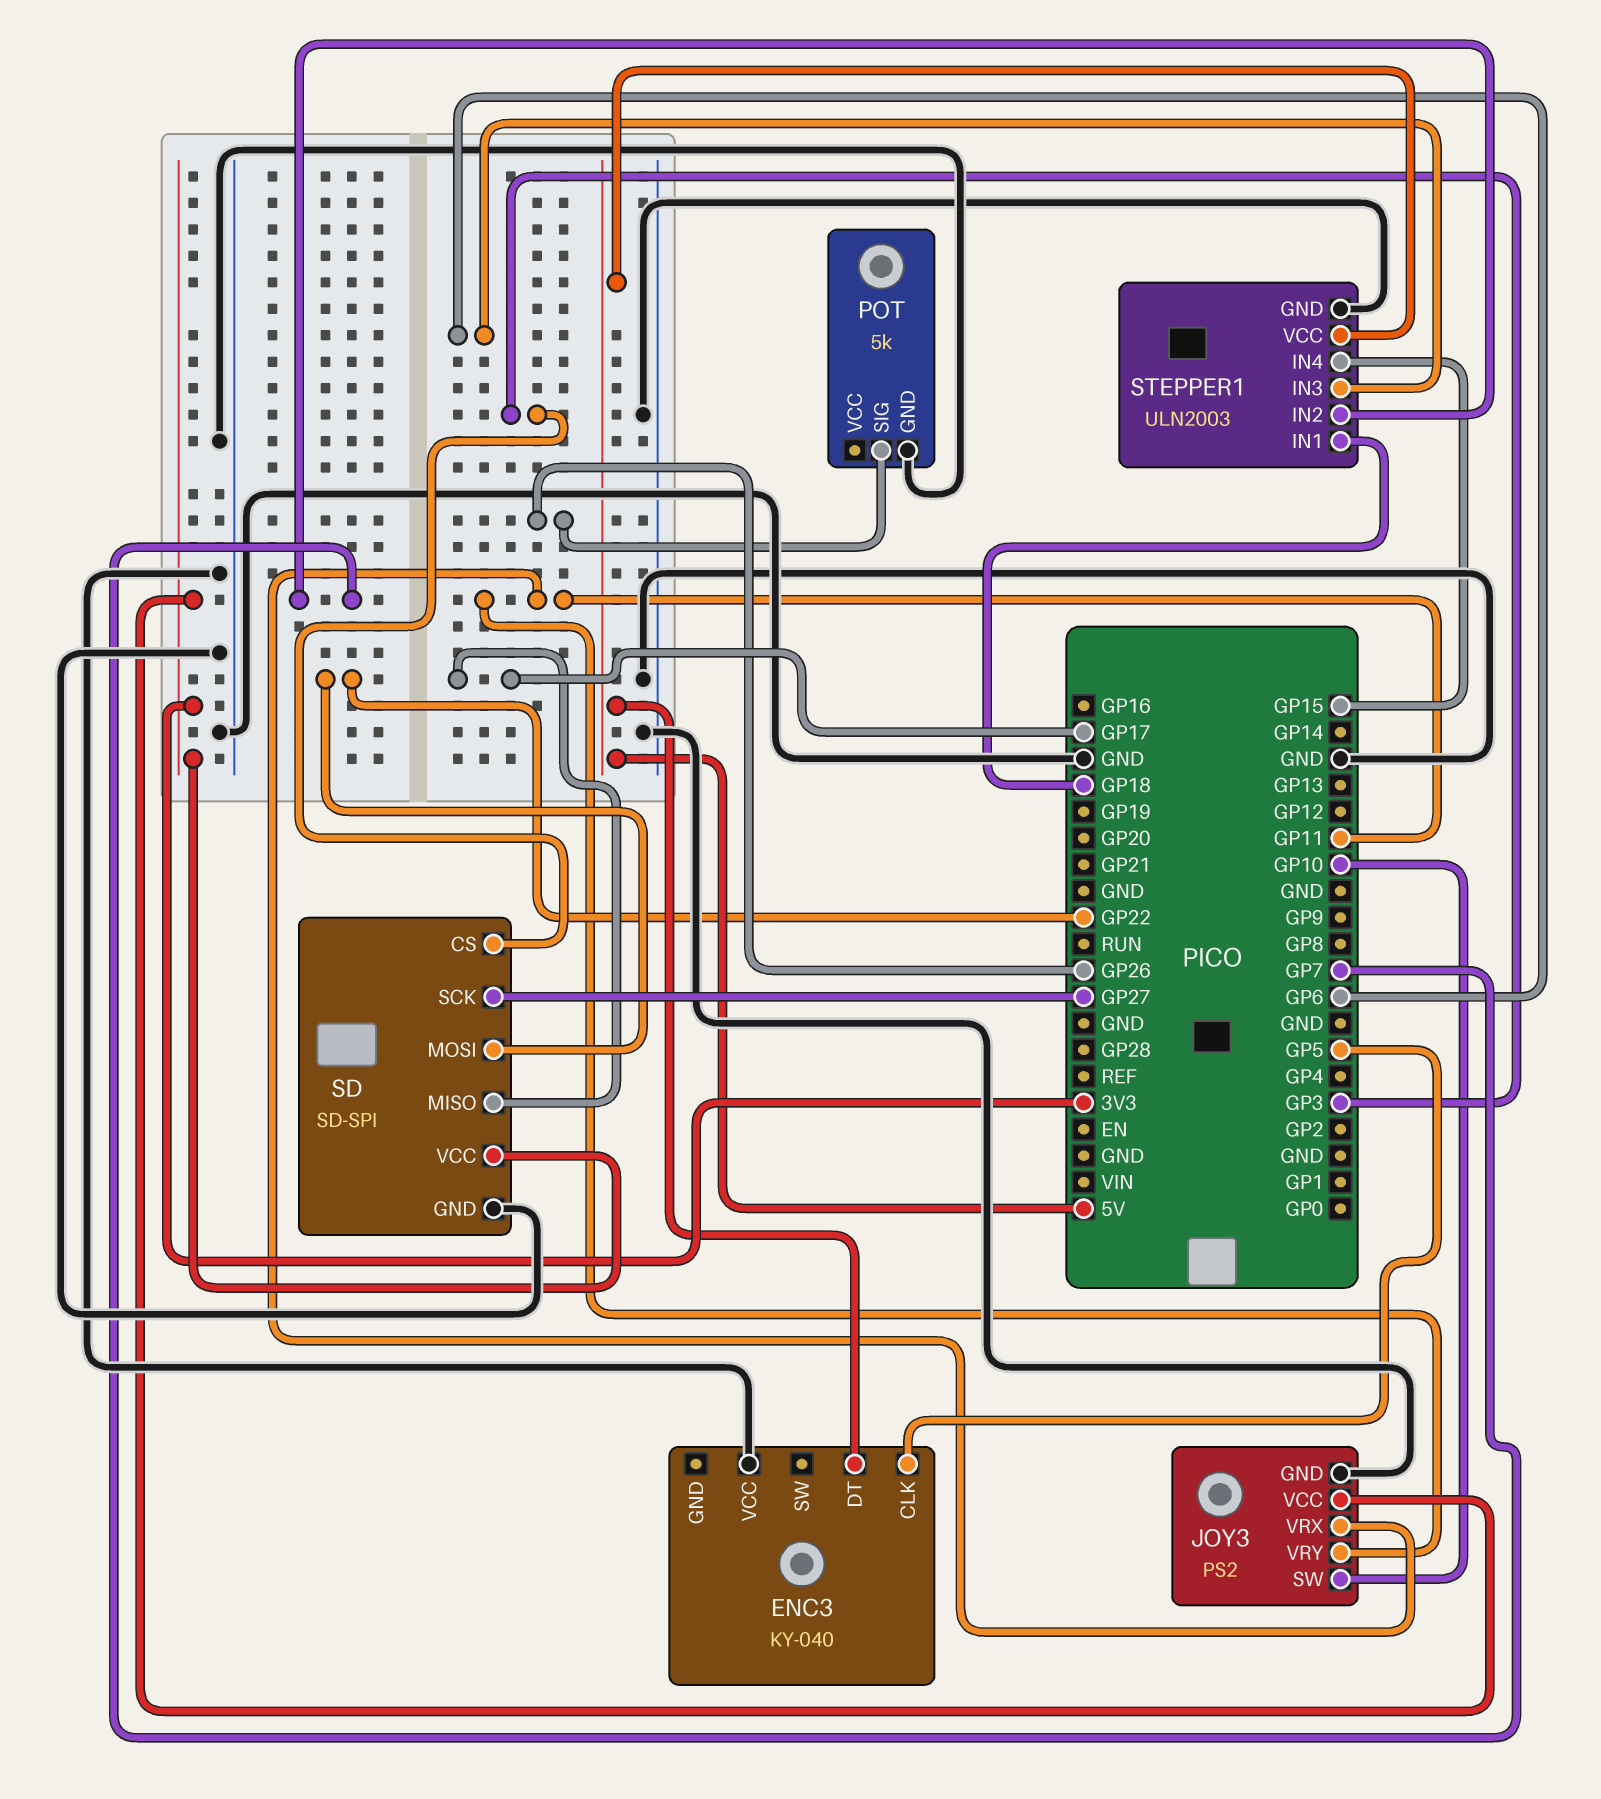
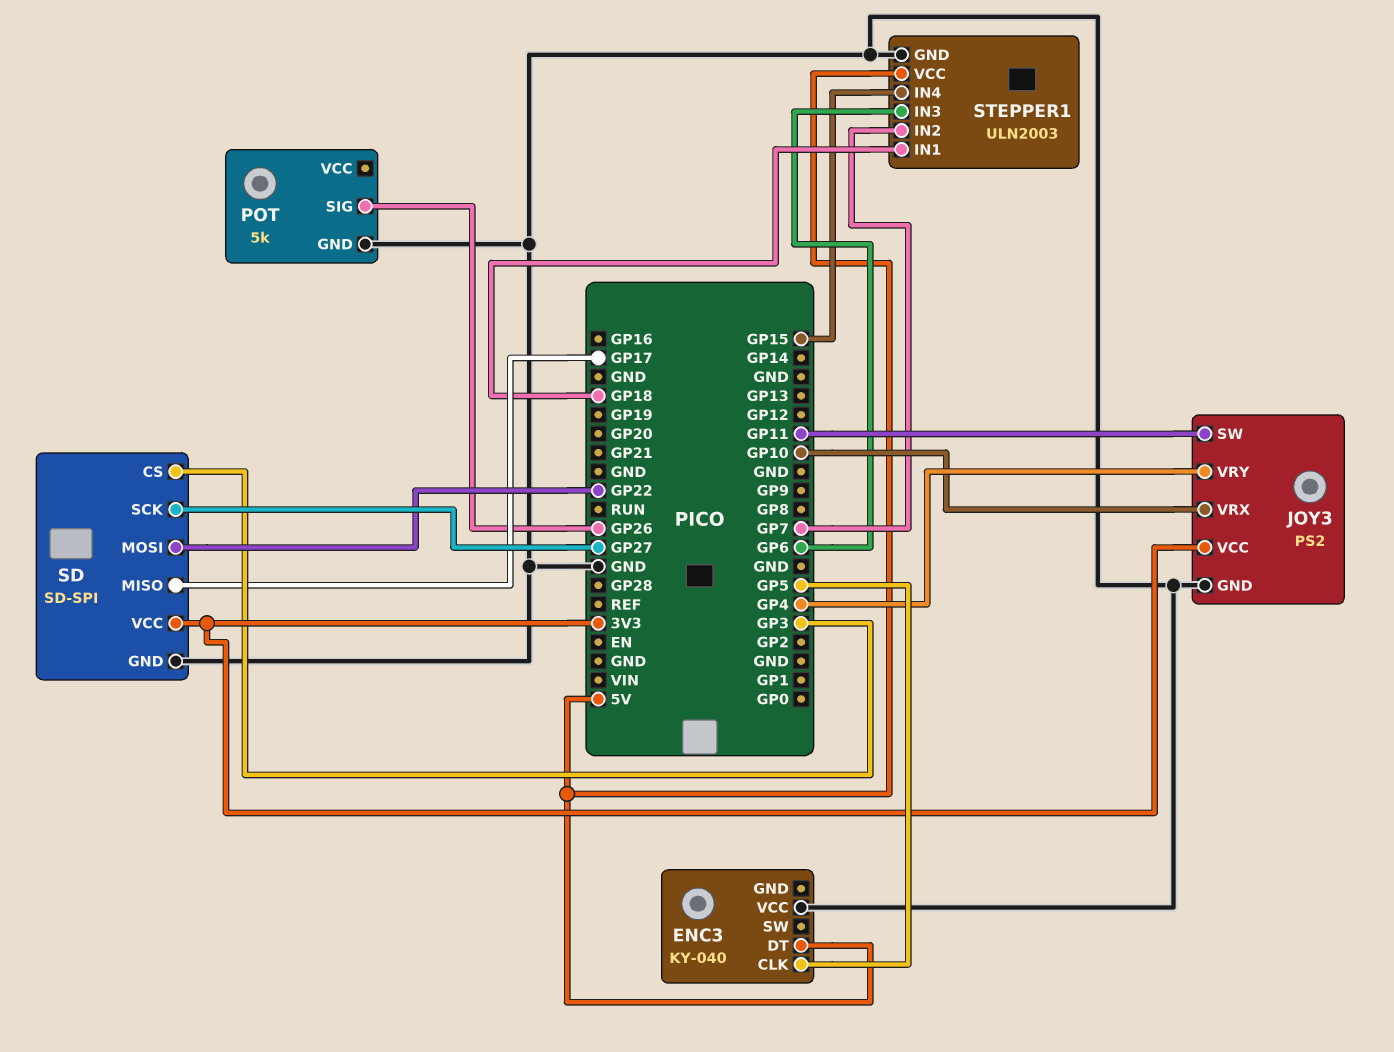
JOY3 pin SW: GP10 -> GP11
JOY3 pin VRX: GP11 -> GP10
JOY3 pin VRY: GP11 -> GP4

